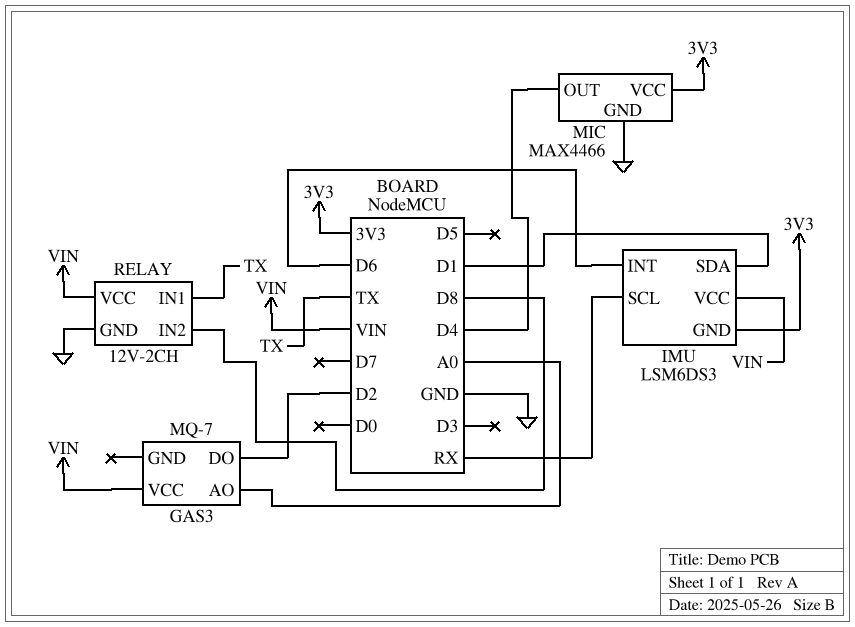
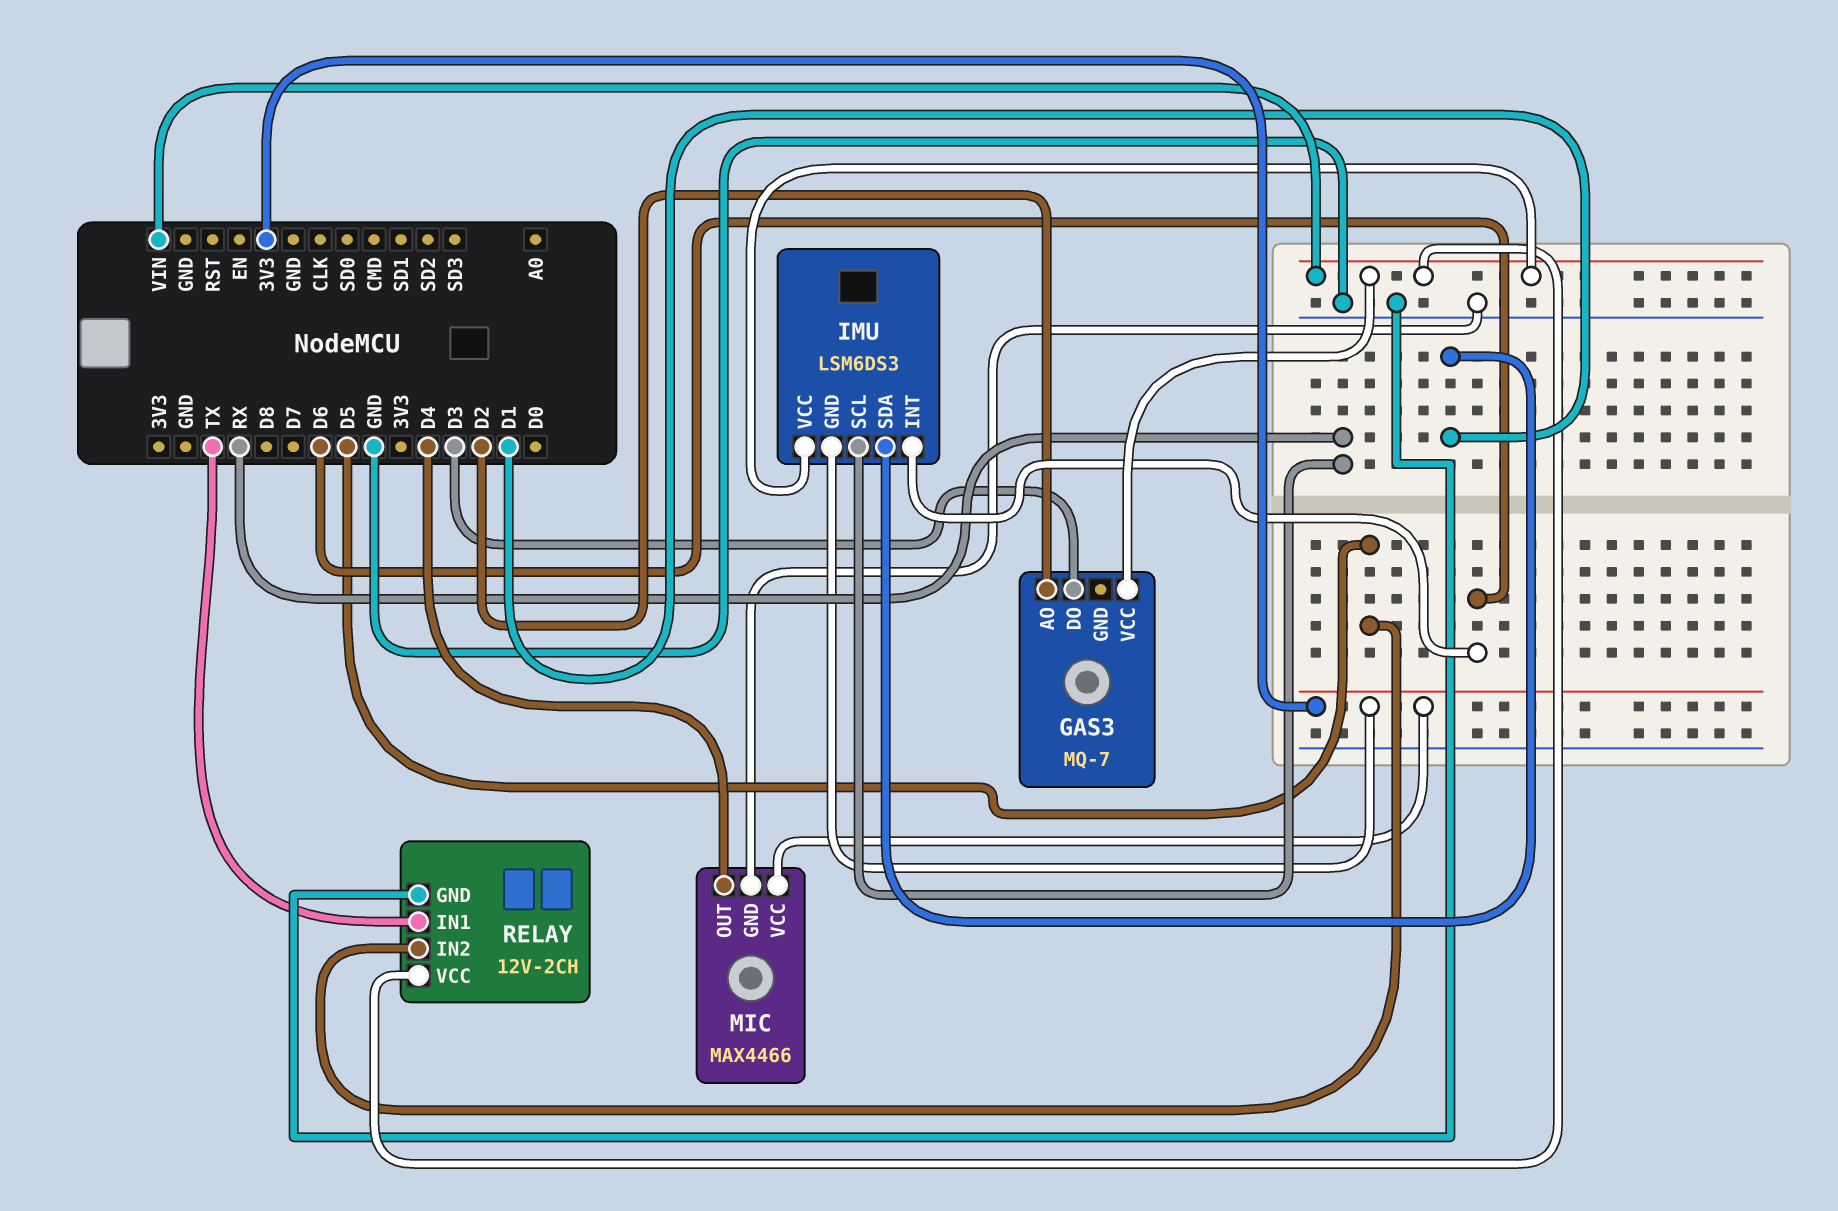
GAS3 pin AO: A0 -> D2
GAS3 pin DO: D2 -> D3
RELAY pin IN2: D8 -> D5

